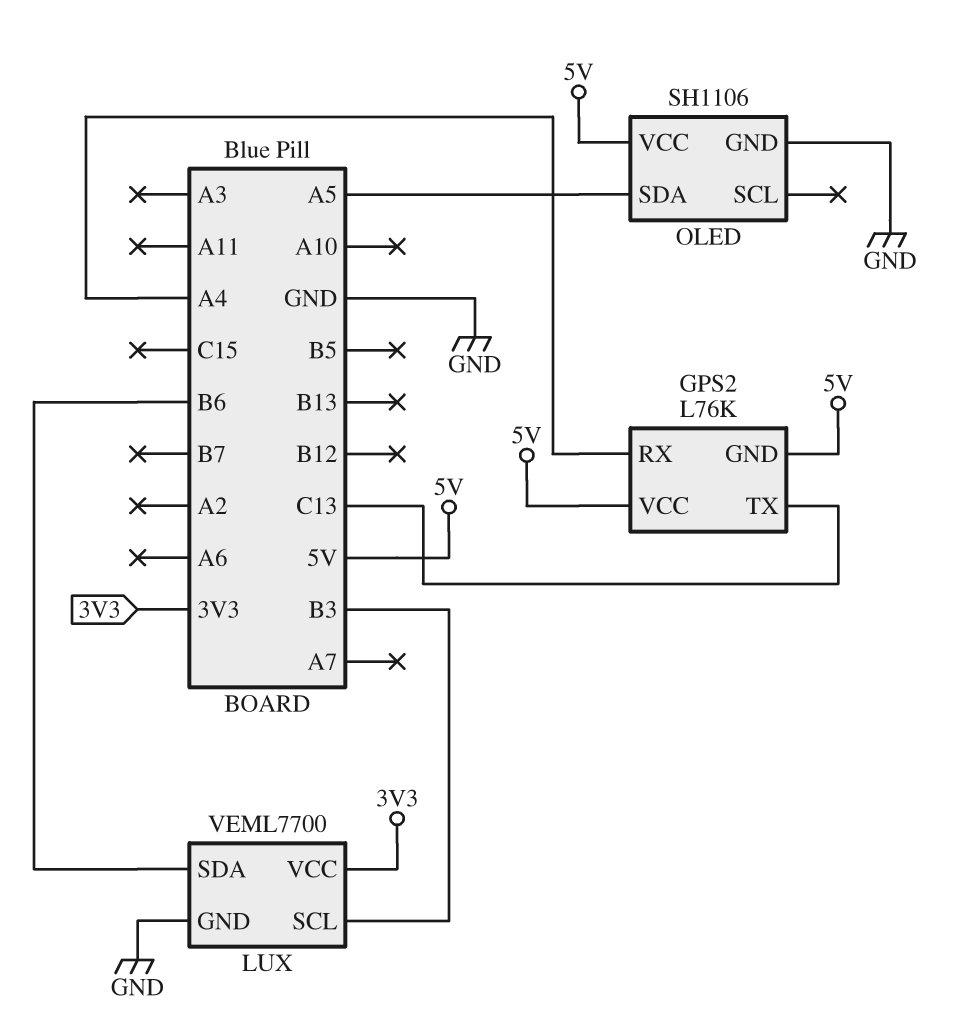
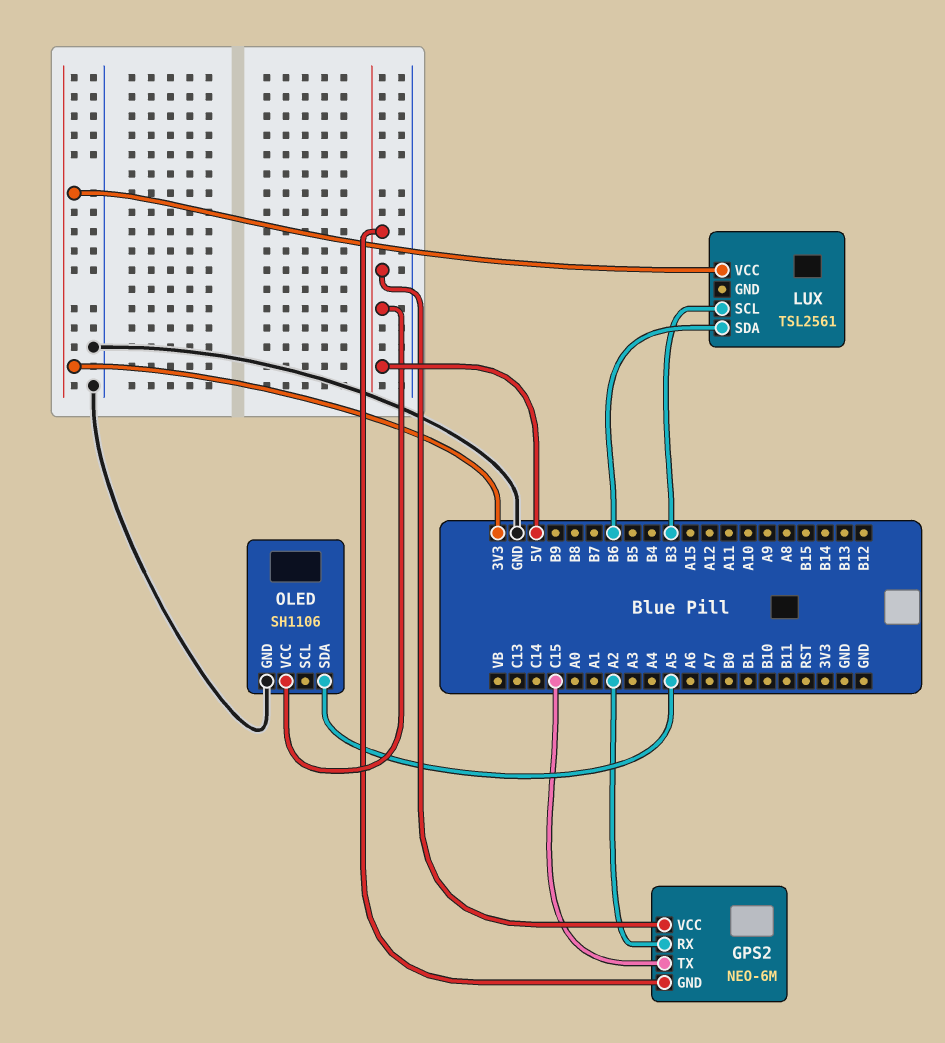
GPS2: L76K -> NEO-6M
GPS2 pin RX: A4 -> A2
GPS2 pin TX: C13 -> C15
LUX: VEML7700 -> TSL2561
LUX pin GND: GND -> none

